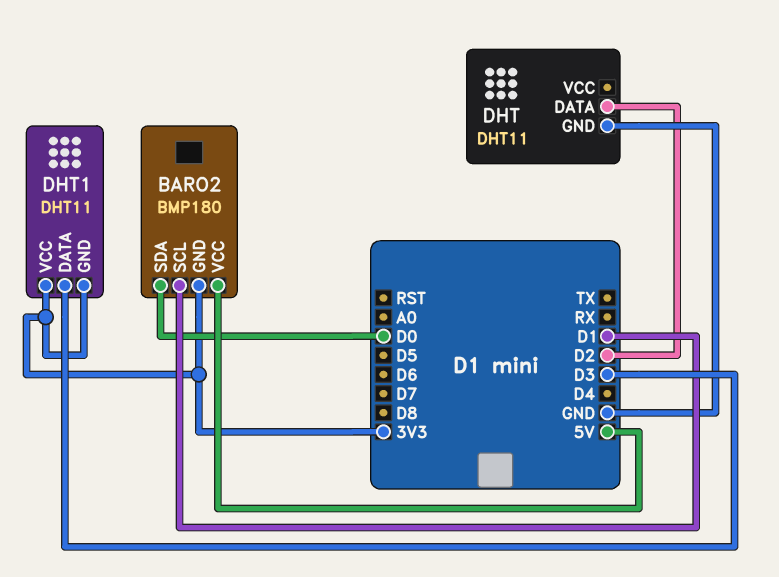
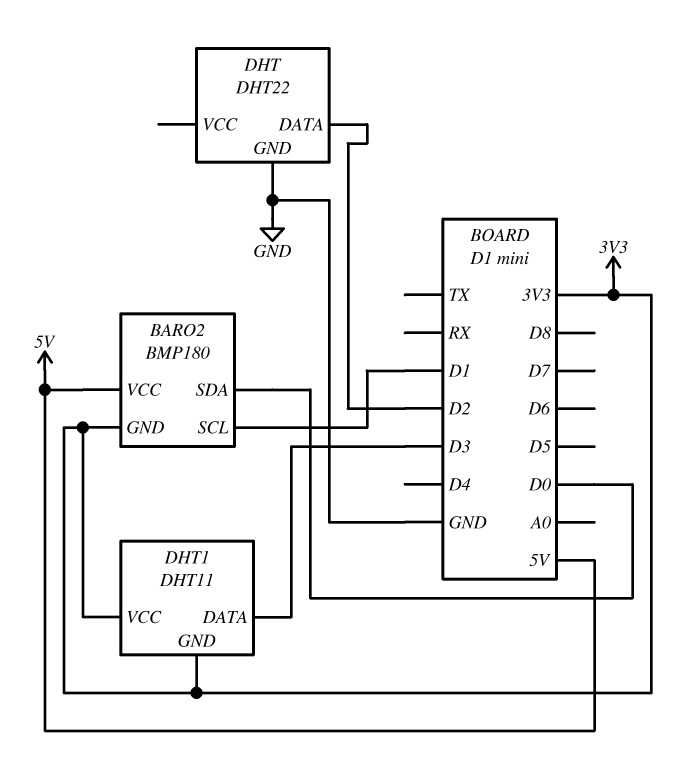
DHT: DHT11 -> DHT22

